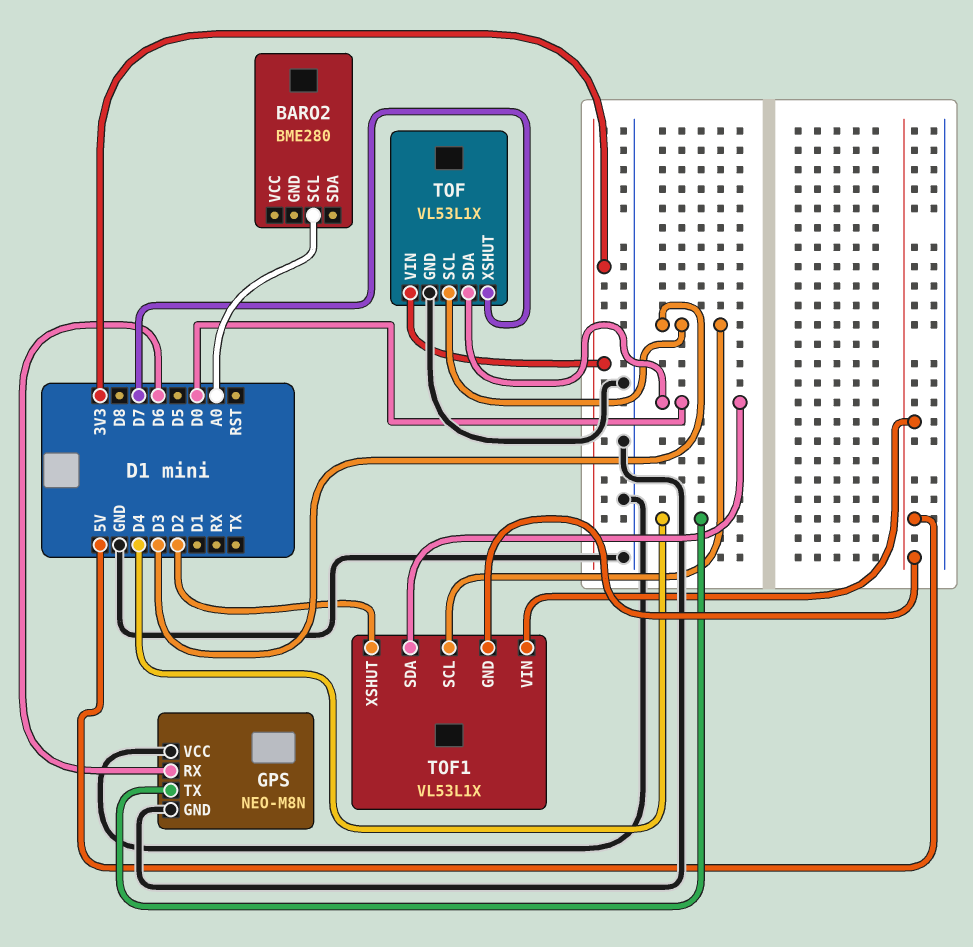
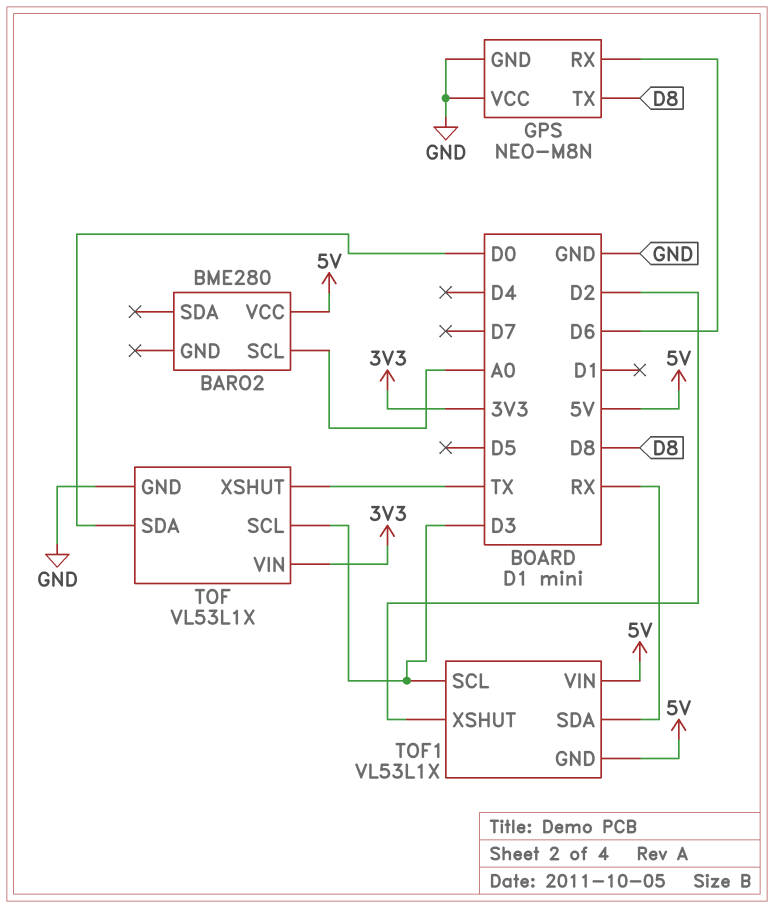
BARO2 pin VCC: none -> 5V
GPS pin TX: D4 -> D8
TOF pin XSHUT: D7 -> TX
TOF1 pin SDA: D0 -> RX

